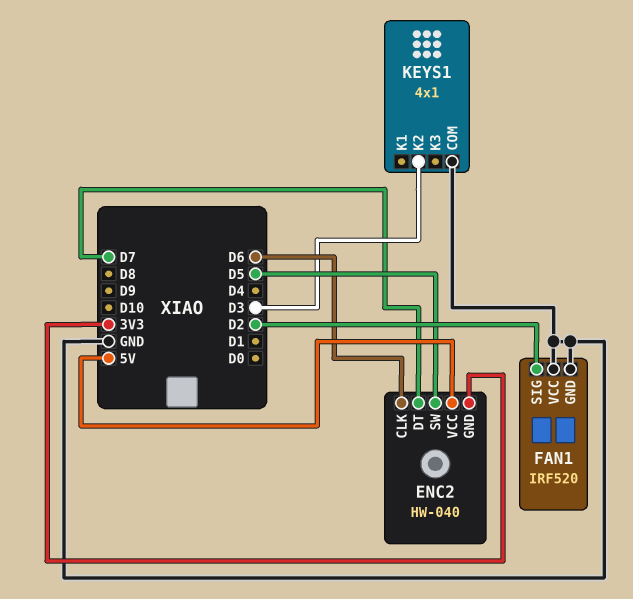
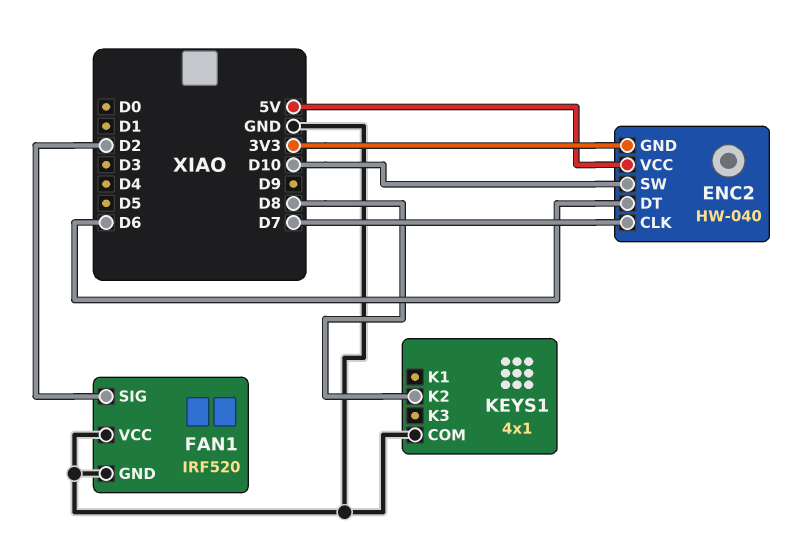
ENC2 pin CLK: D6 -> D7
ENC2 pin DT: D7 -> D6
ENC2 pin SW: D5 -> D10
KEYS1 pin K2: D3 -> D8

